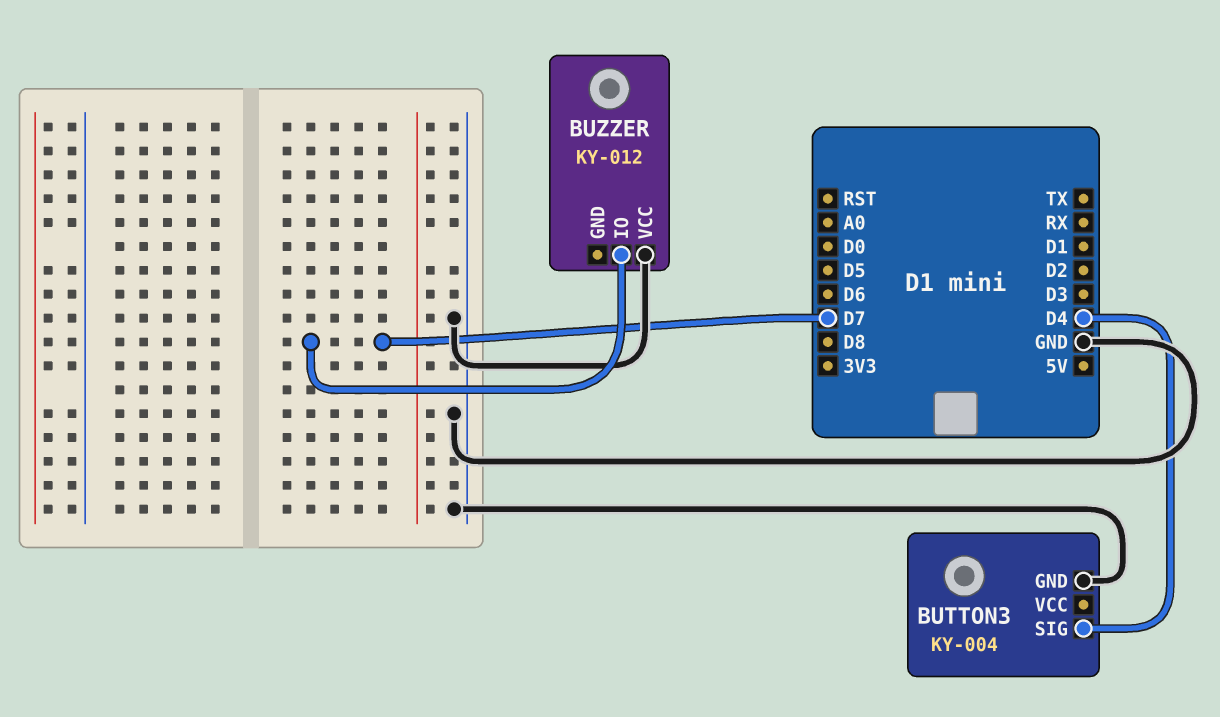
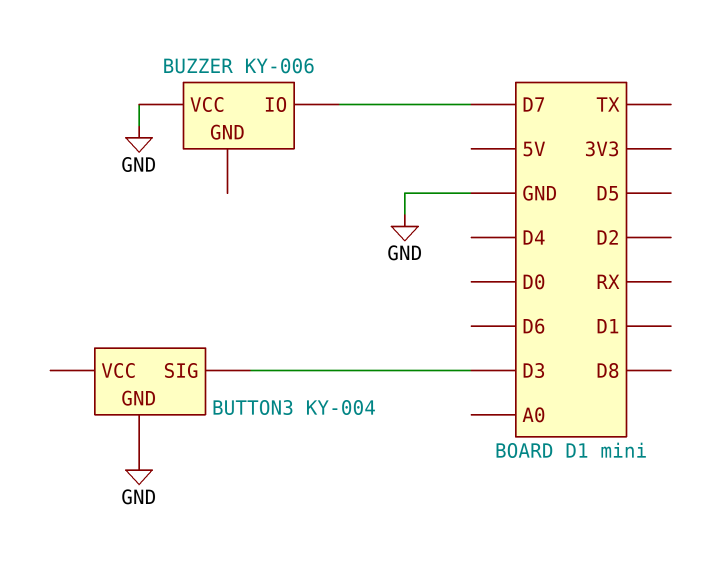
BUTTON3 pin SIG: D4 -> D3
BUZZER: KY-012 -> KY-006

